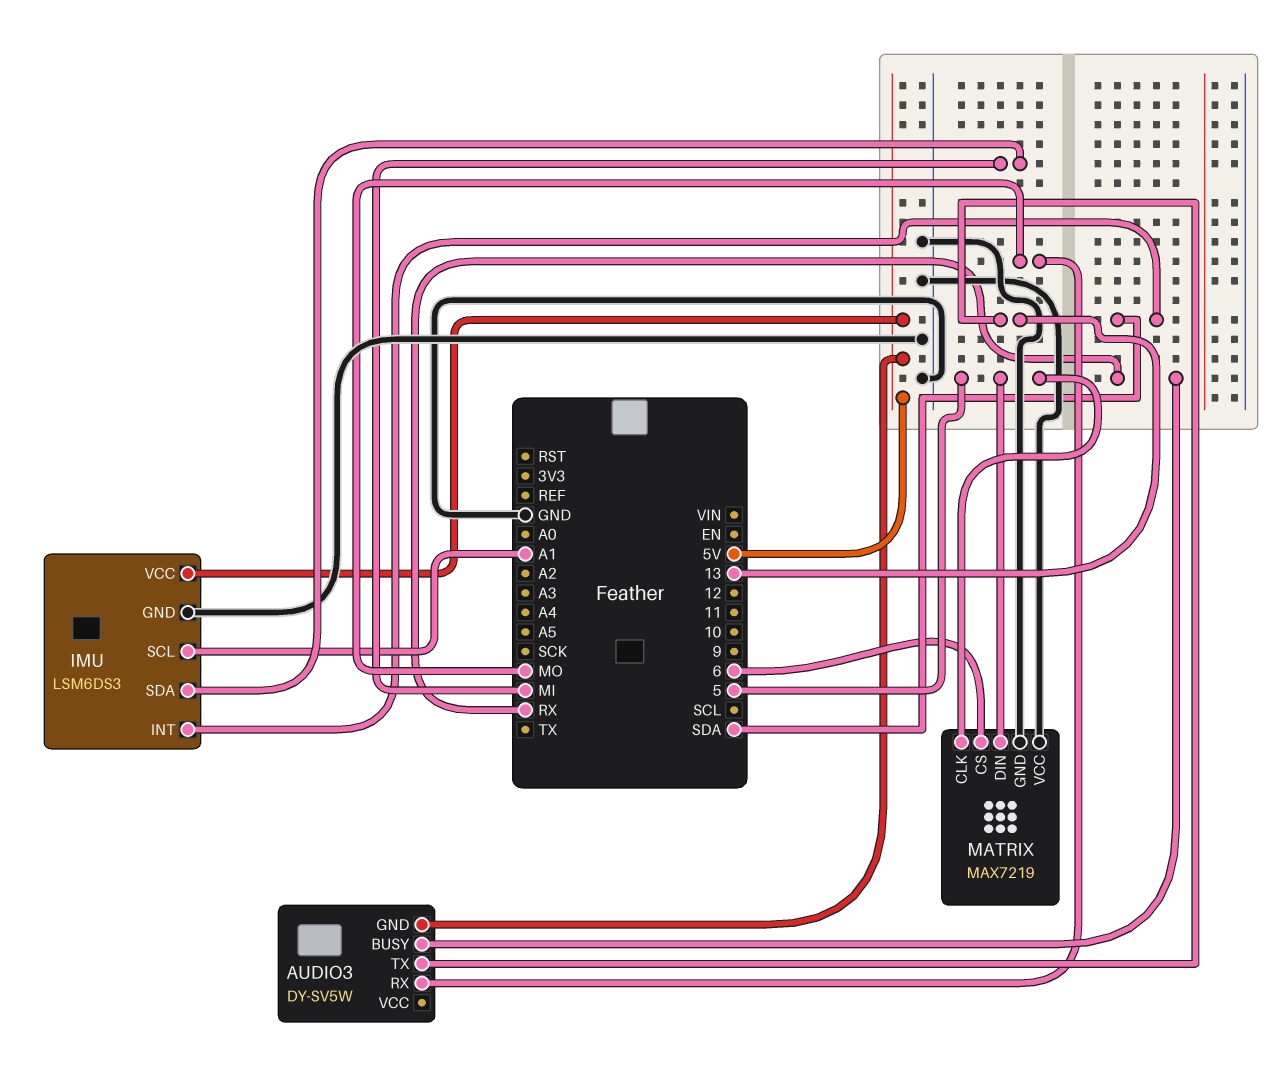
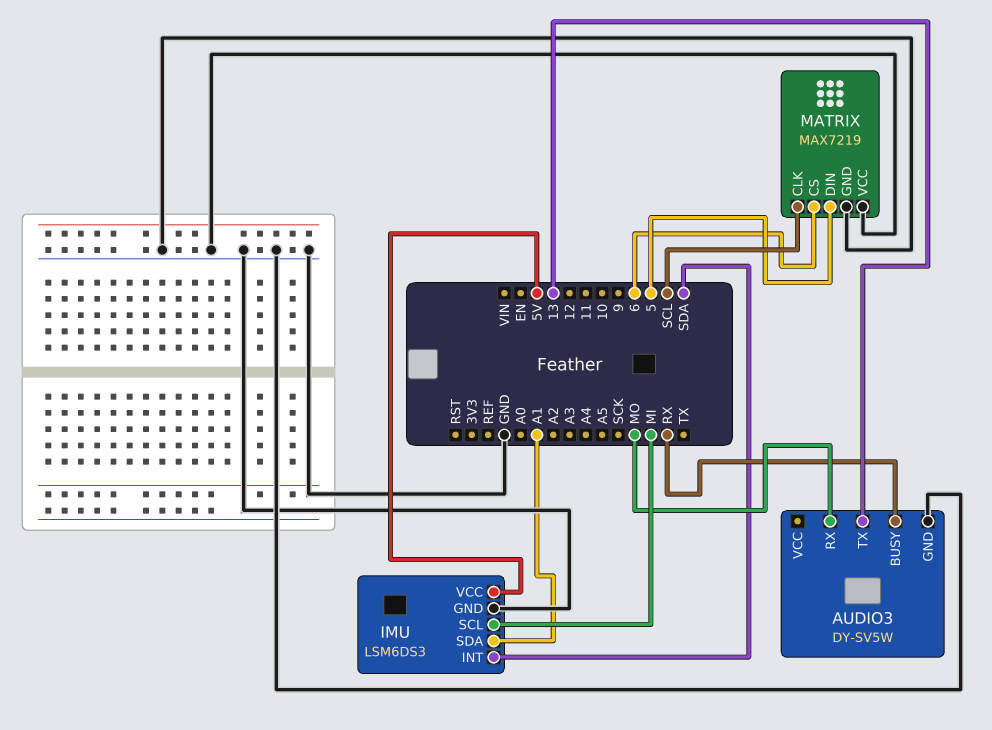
AUDIO3 pin GND: 5V -> GND
IMU pin SCL: A1 -> MI
IMU pin SDA: MI -> A1
MATRIX pin CLK: 5 -> SCL

